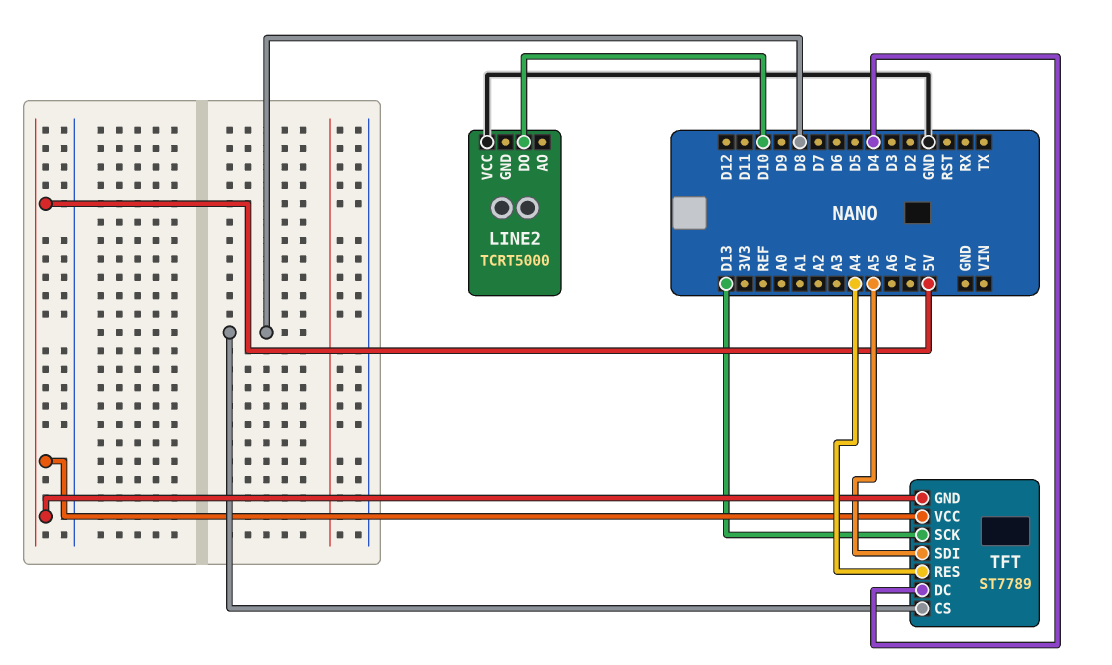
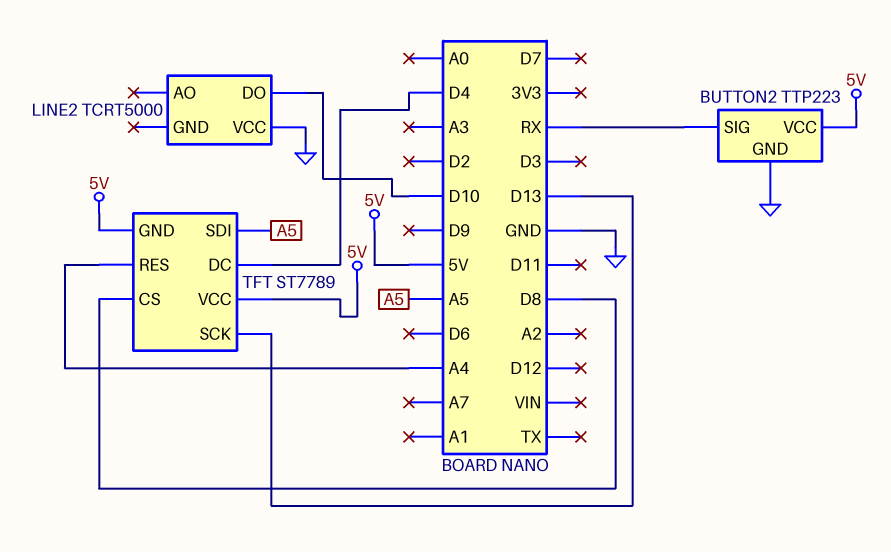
BUTTON2: none -> TTP223
BUTTON2 pin GND: none -> GND
BUTTON2 pin SIG: none -> RX
BUTTON2 pin VCC: none -> 5V

